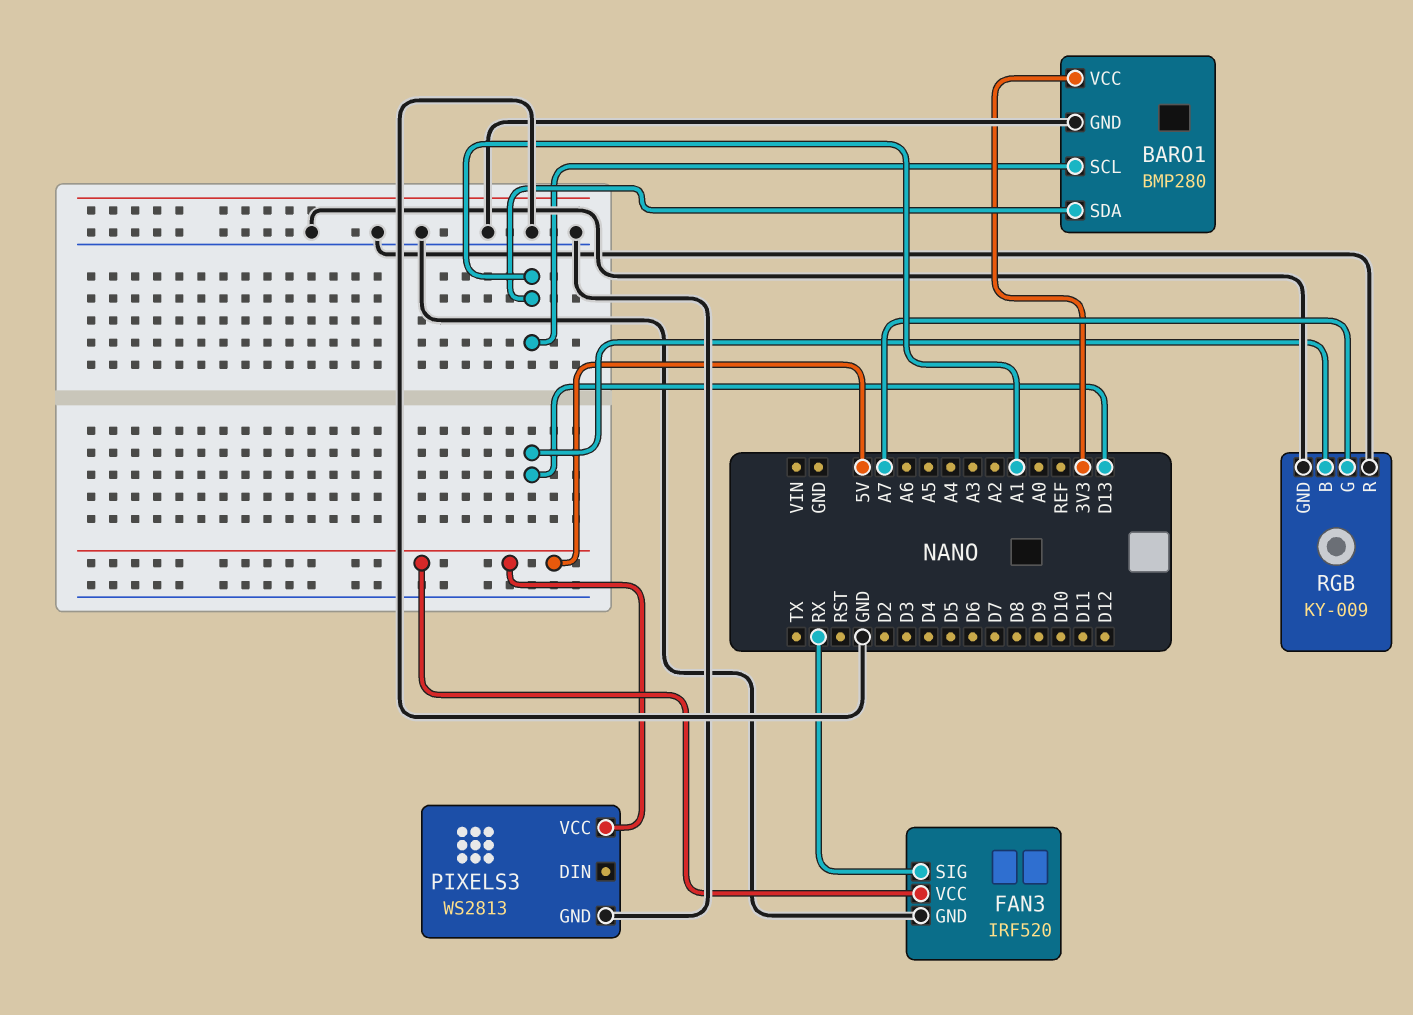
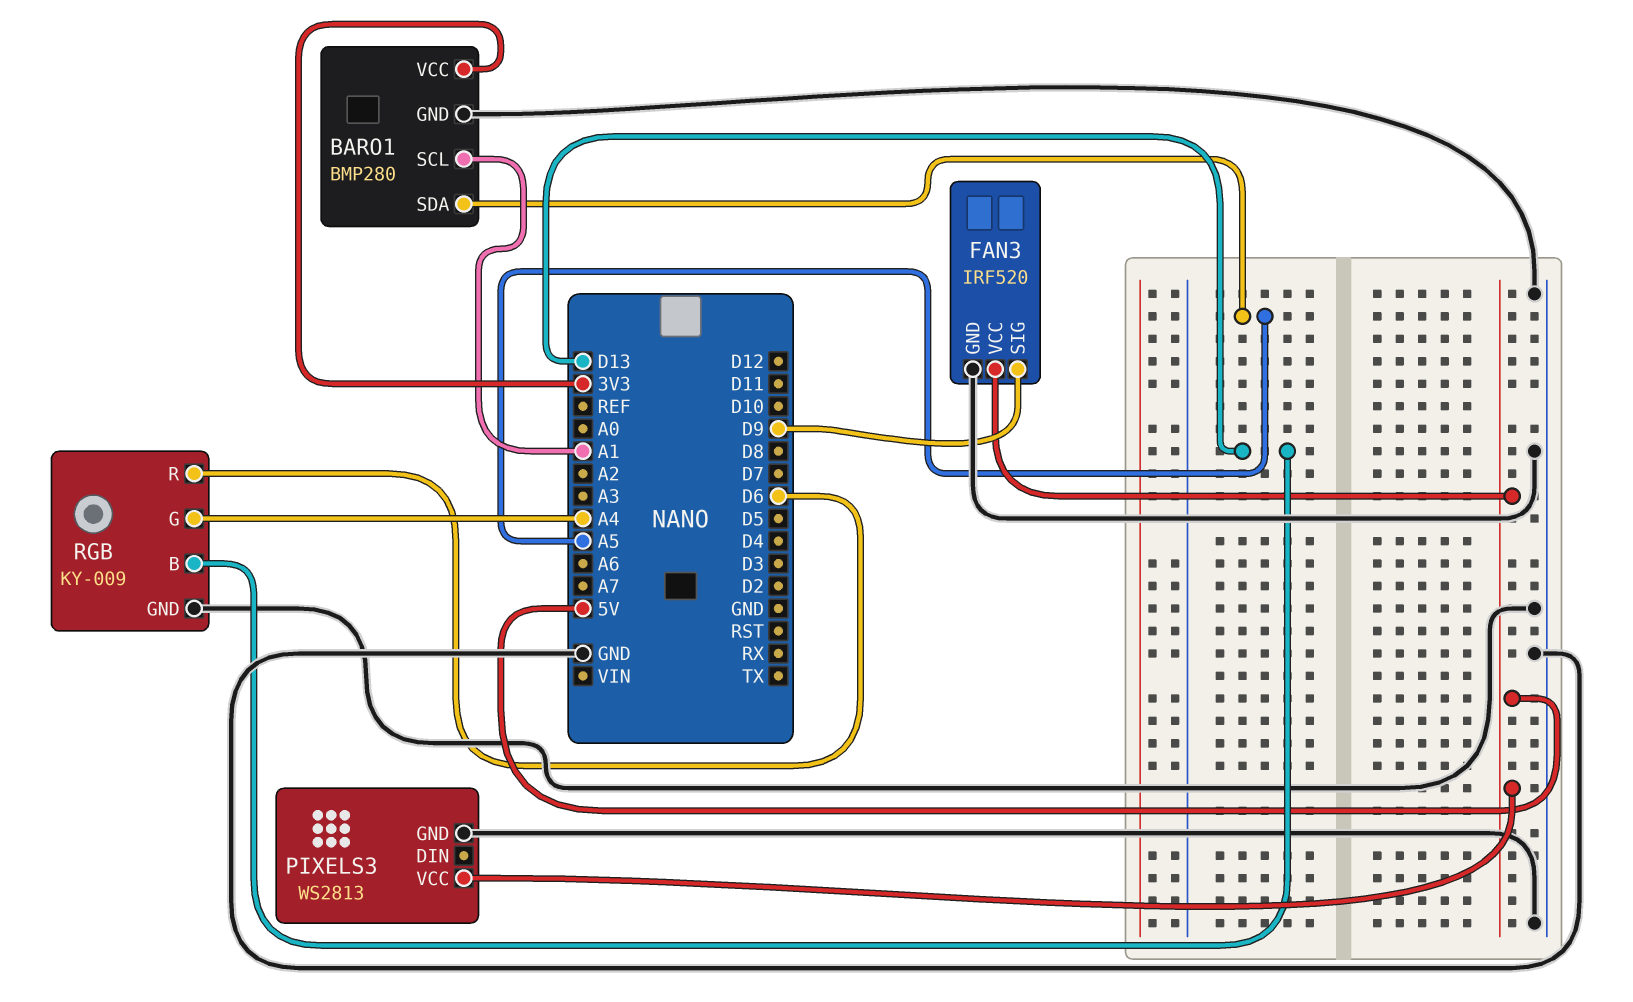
BARO1 pin SDA: A1 -> A5
FAN3 pin SIG: RX -> D9
RGB pin G: A7 -> A4
RGB pin R: GND -> D6

